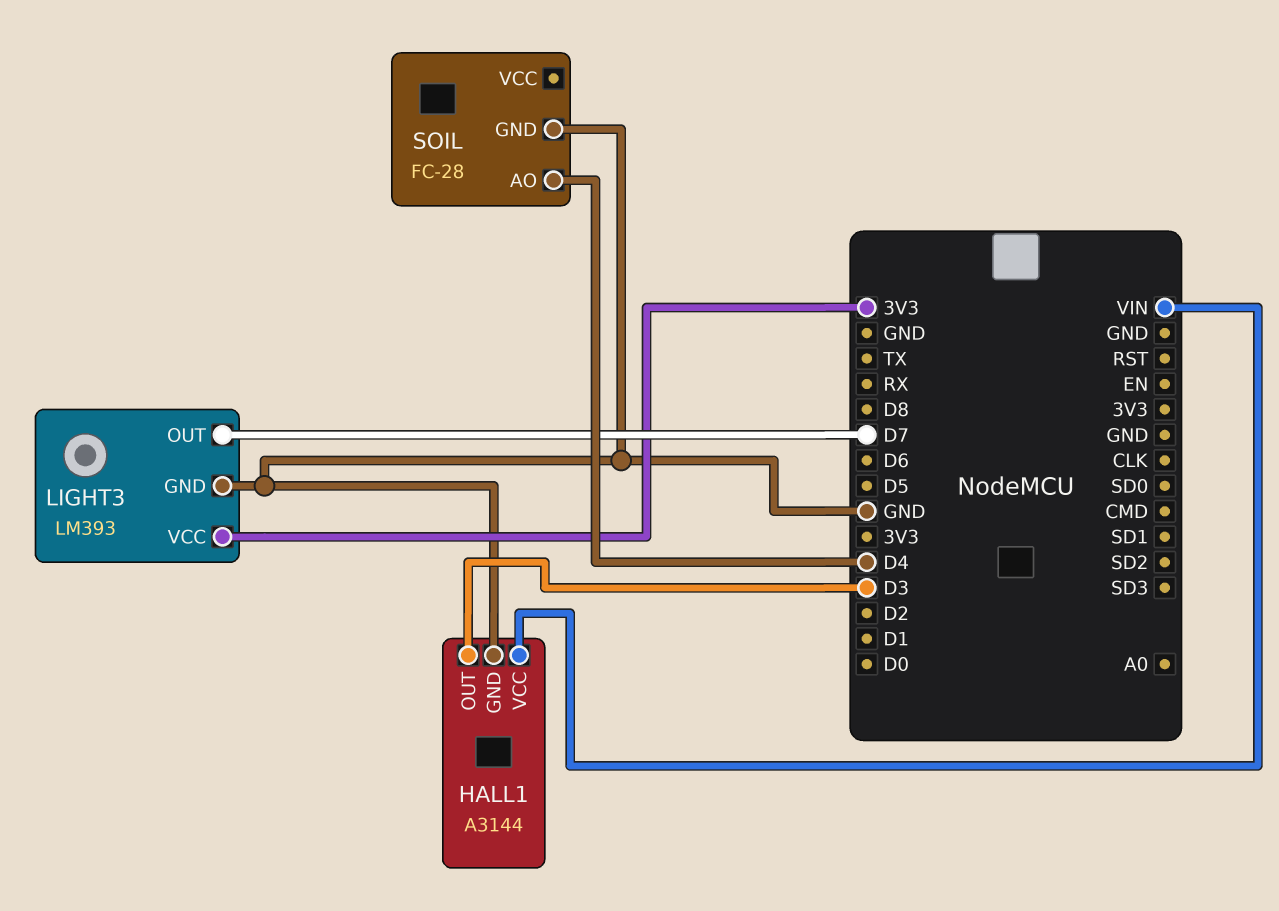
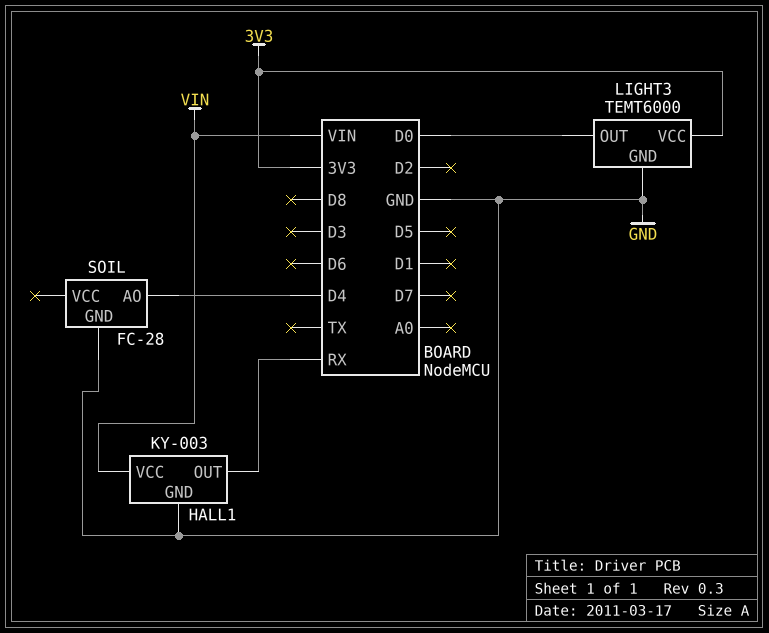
HALL1: A3144 -> KY-003
HALL1 pin OUT: D3 -> RX
LIGHT3: LM393 -> TEMT6000
LIGHT3 pin OUT: D7 -> D0

